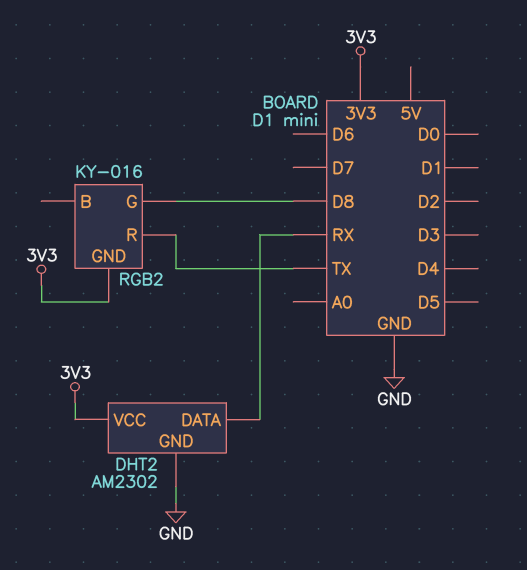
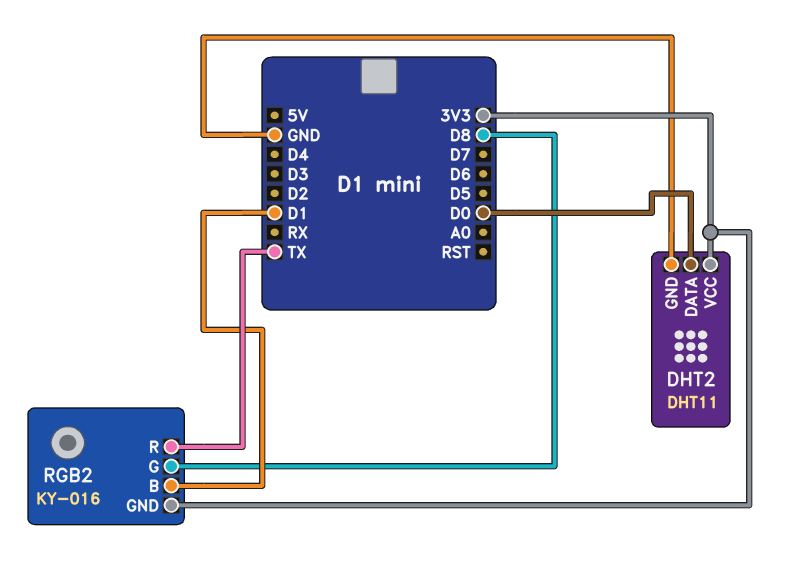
DHT2: AM2302 -> DHT11
DHT2 pin DATA: RX -> D0
RGB2 pin B: none -> D1

